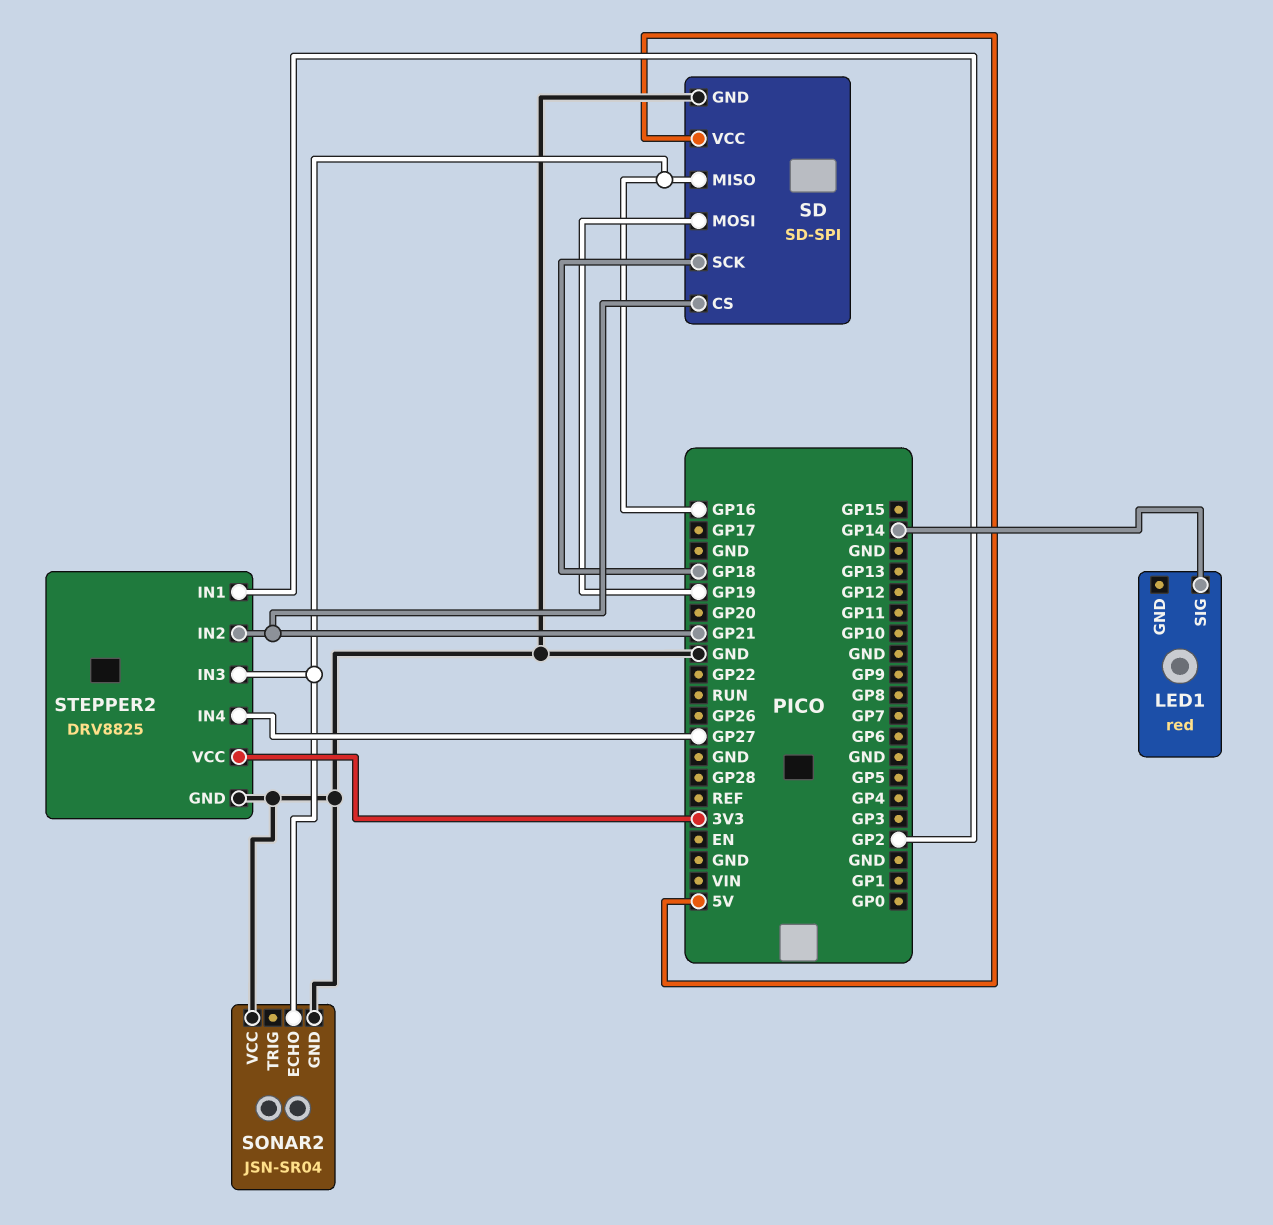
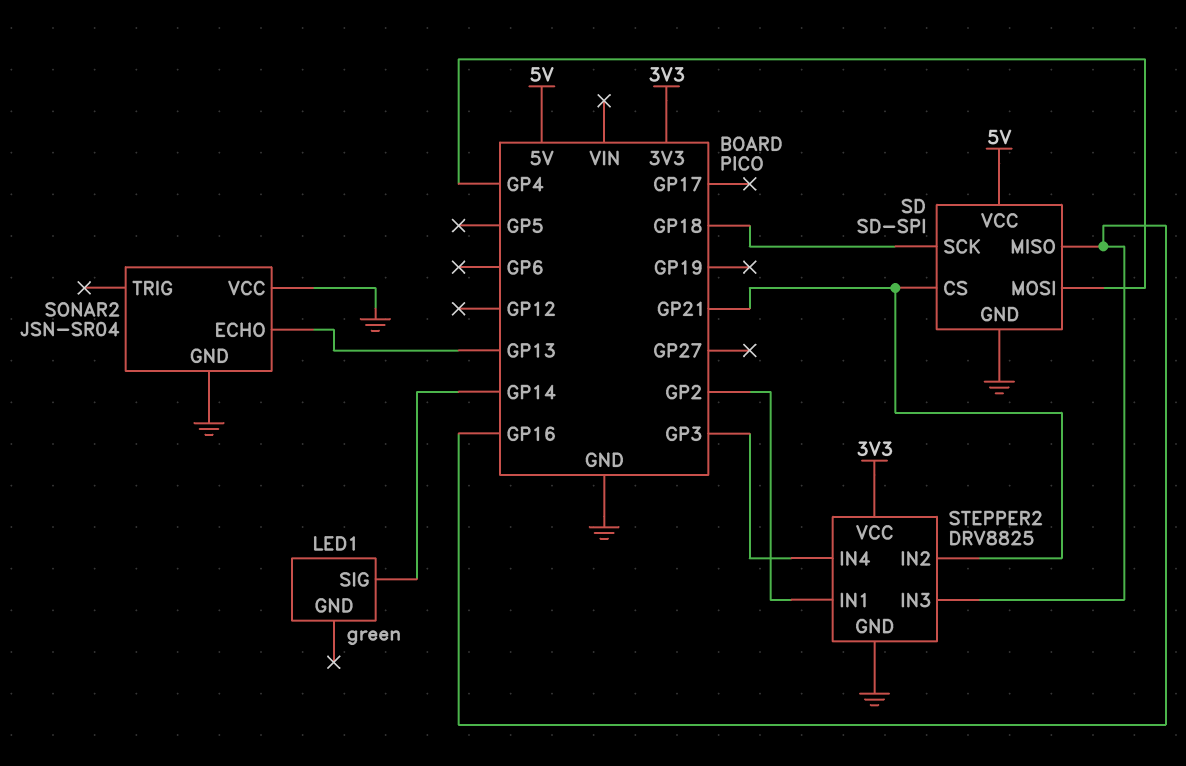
LED1: red -> green
SD pin MOSI: GP19 -> GP4
SONAR2 pin ECHO: GP16 -> GP13
STEPPER2 pin IN4: GP27 -> GP3

